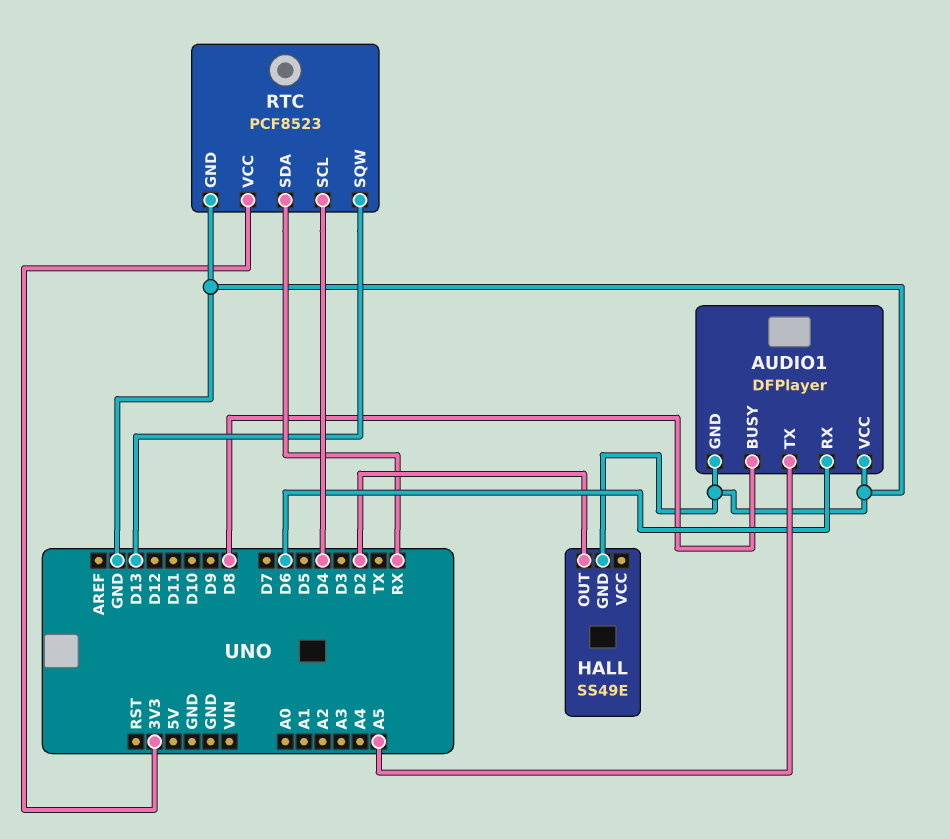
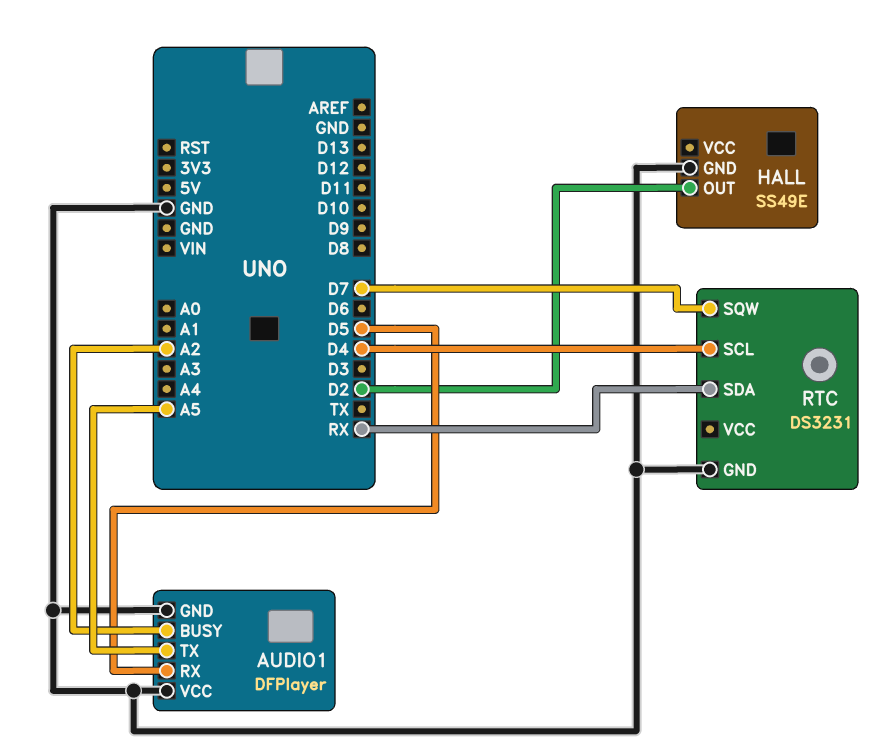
AUDIO1 pin BUSY: D8 -> A2
AUDIO1 pin RX: D6 -> D5
RTC: PCF8523 -> DS3231
RTC pin SQW: D13 -> D7
RTC pin VCC: 3V3 -> none

